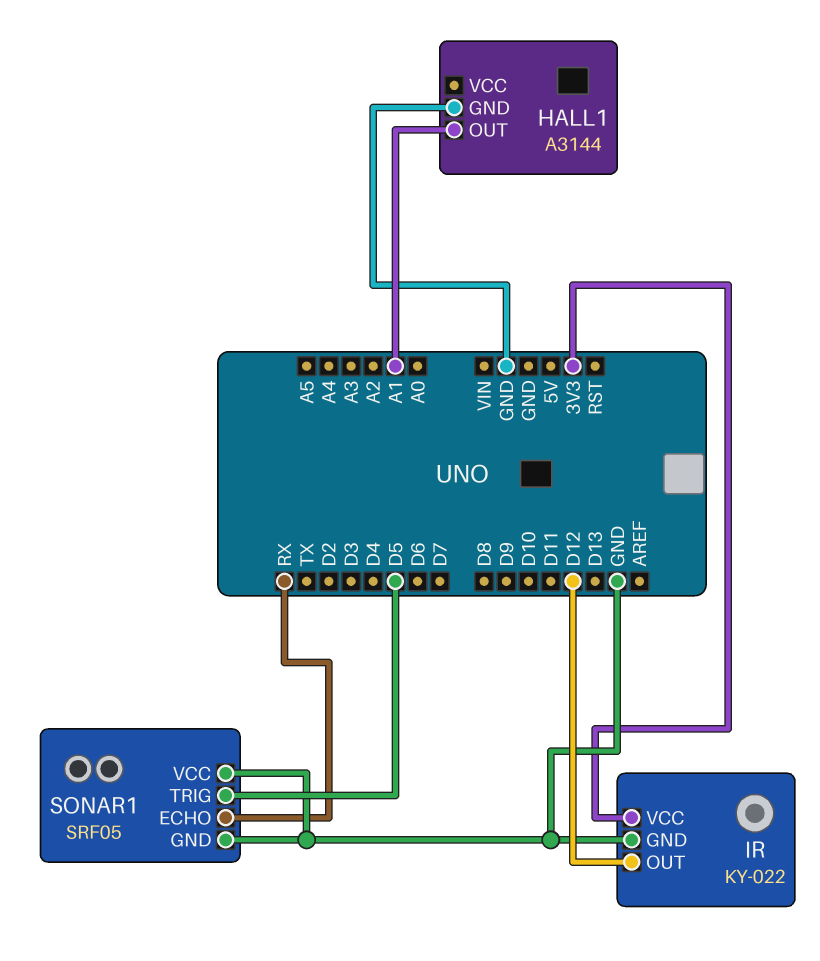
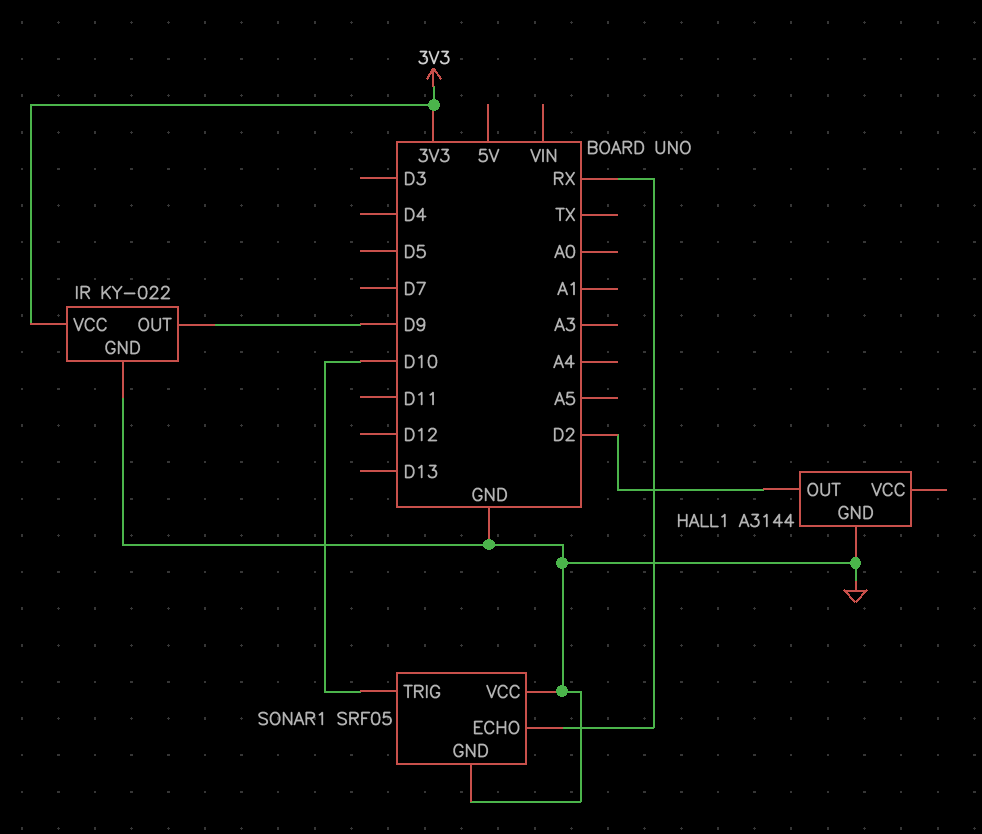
HALL1 pin OUT: A1 -> D2
IR pin OUT: D12 -> D9
SONAR1 pin TRIG: D5 -> D10

